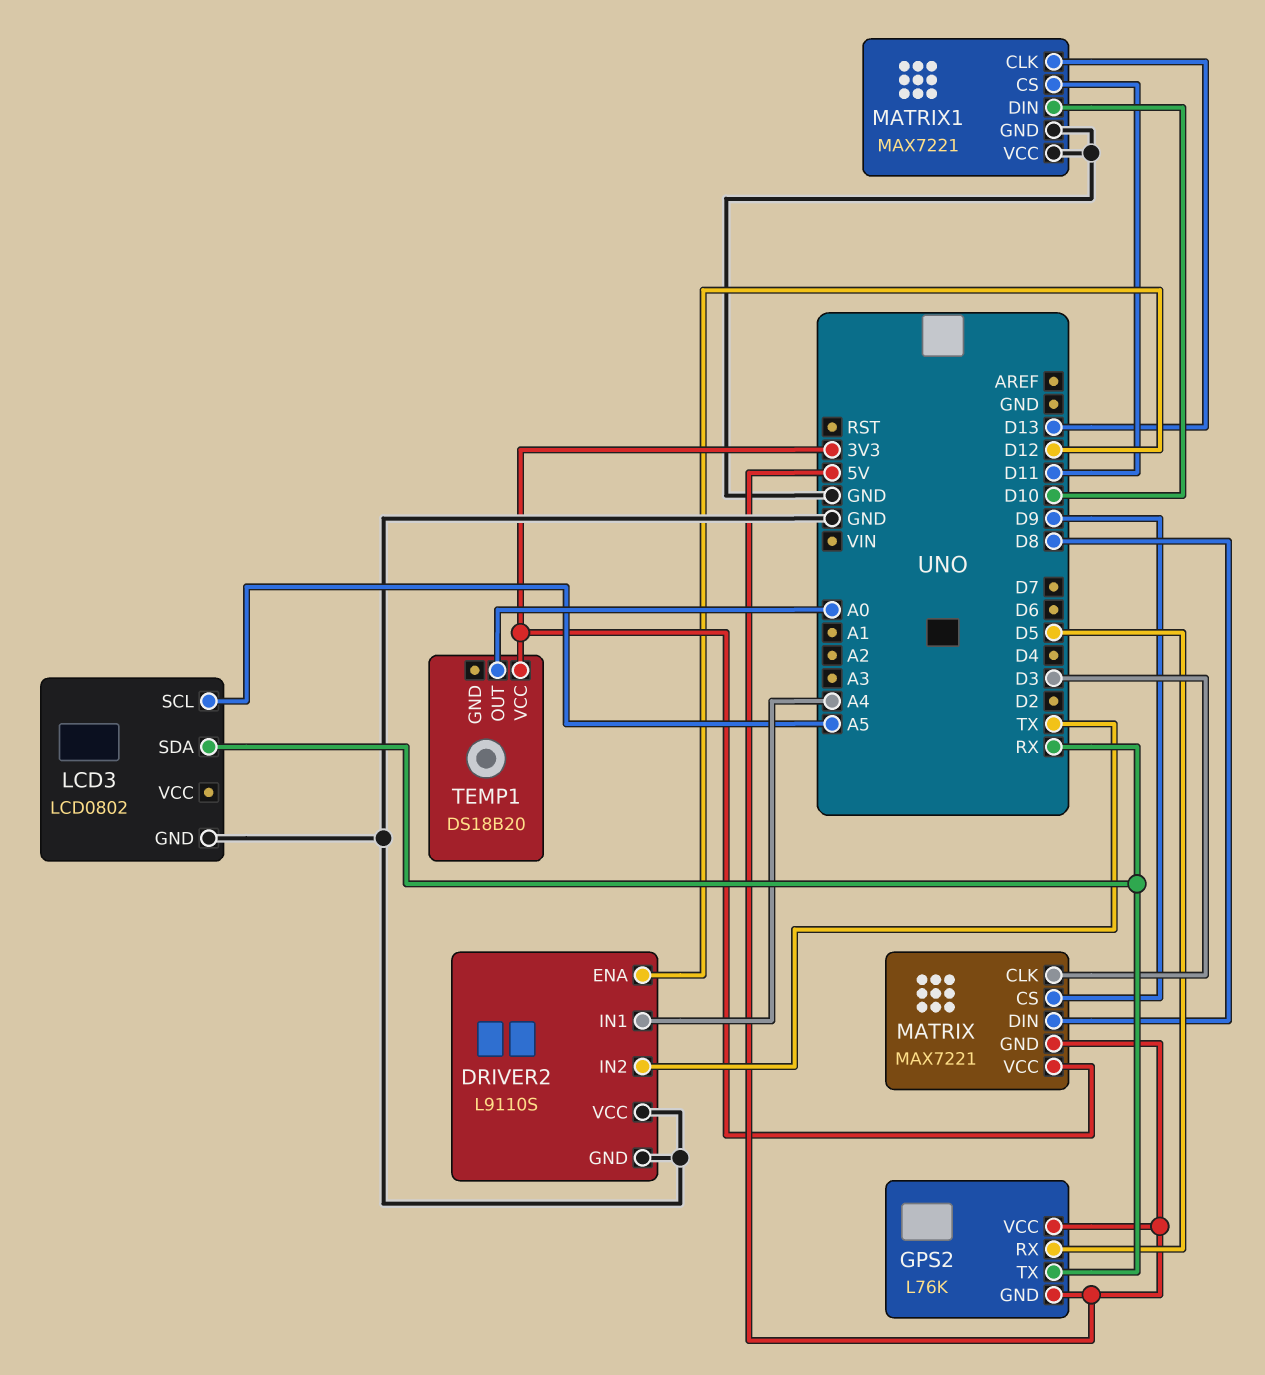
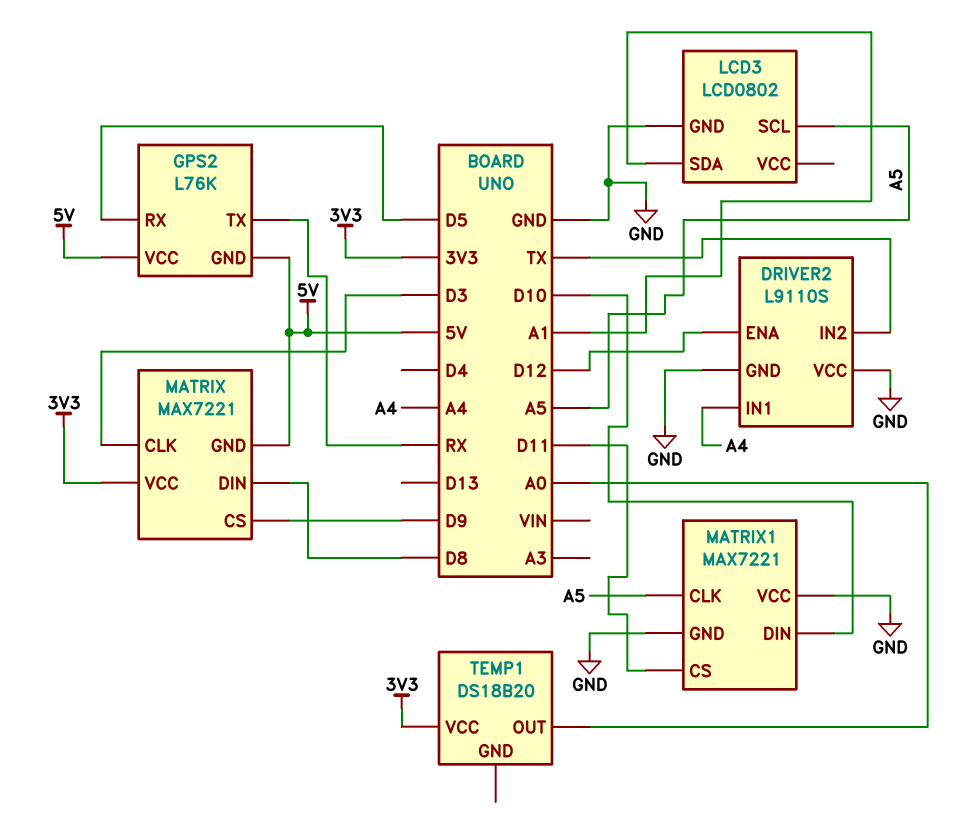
LCD3 pin SDA: RX -> A1
MATRIX1 pin CLK: D13 -> A5

